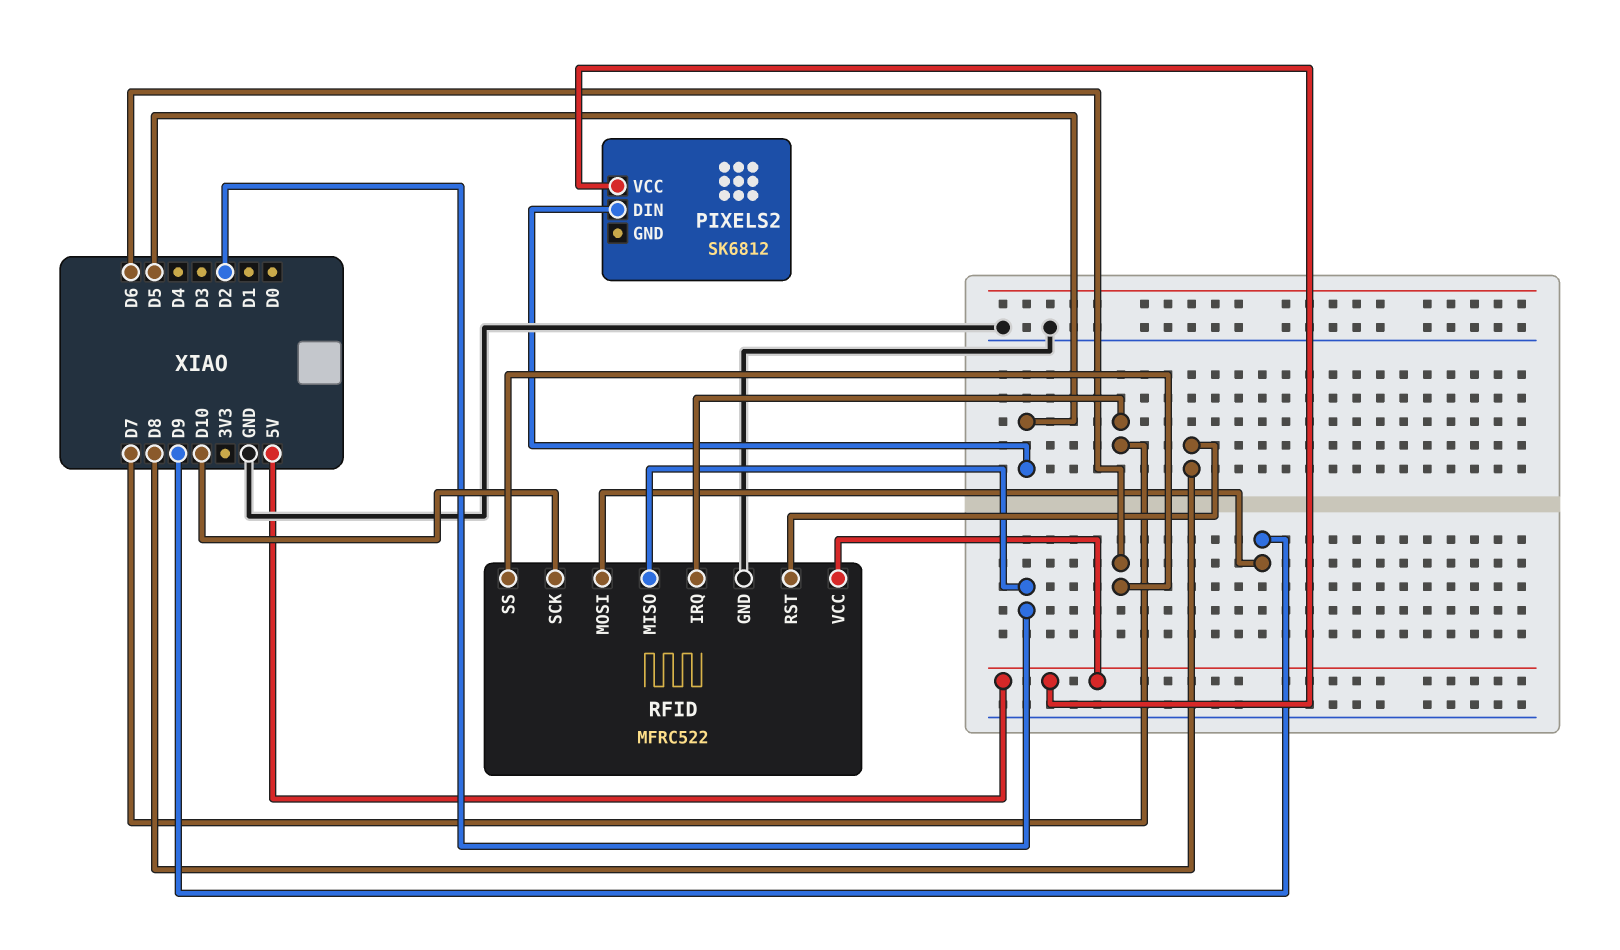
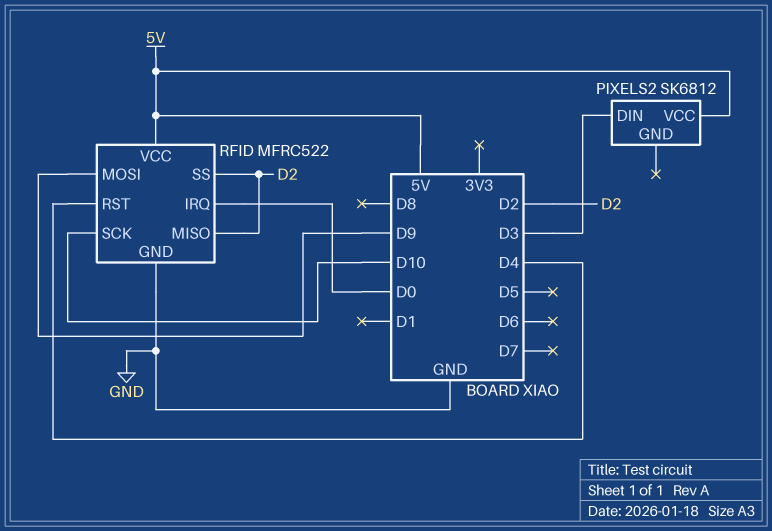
PIXELS2 pin DIN: D5 -> D3
RFID pin IRQ: D7 -> D0
RFID pin RST: D8 -> D4
RFID pin SS: D6 -> D2

